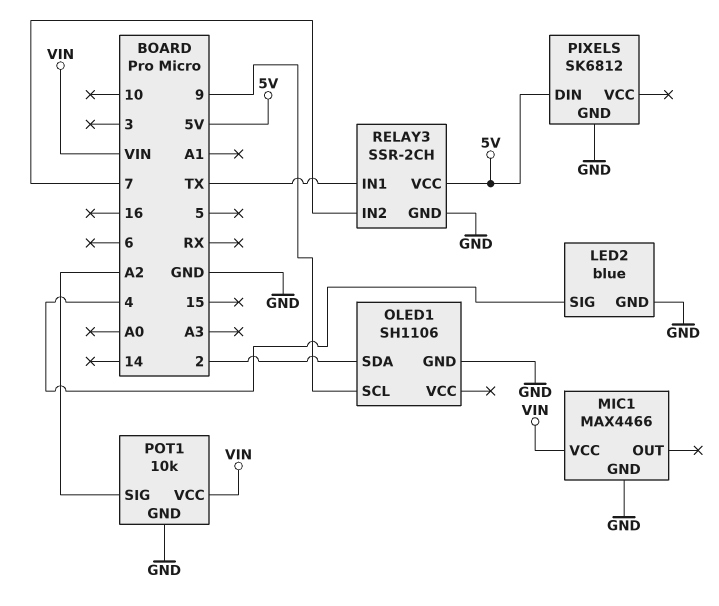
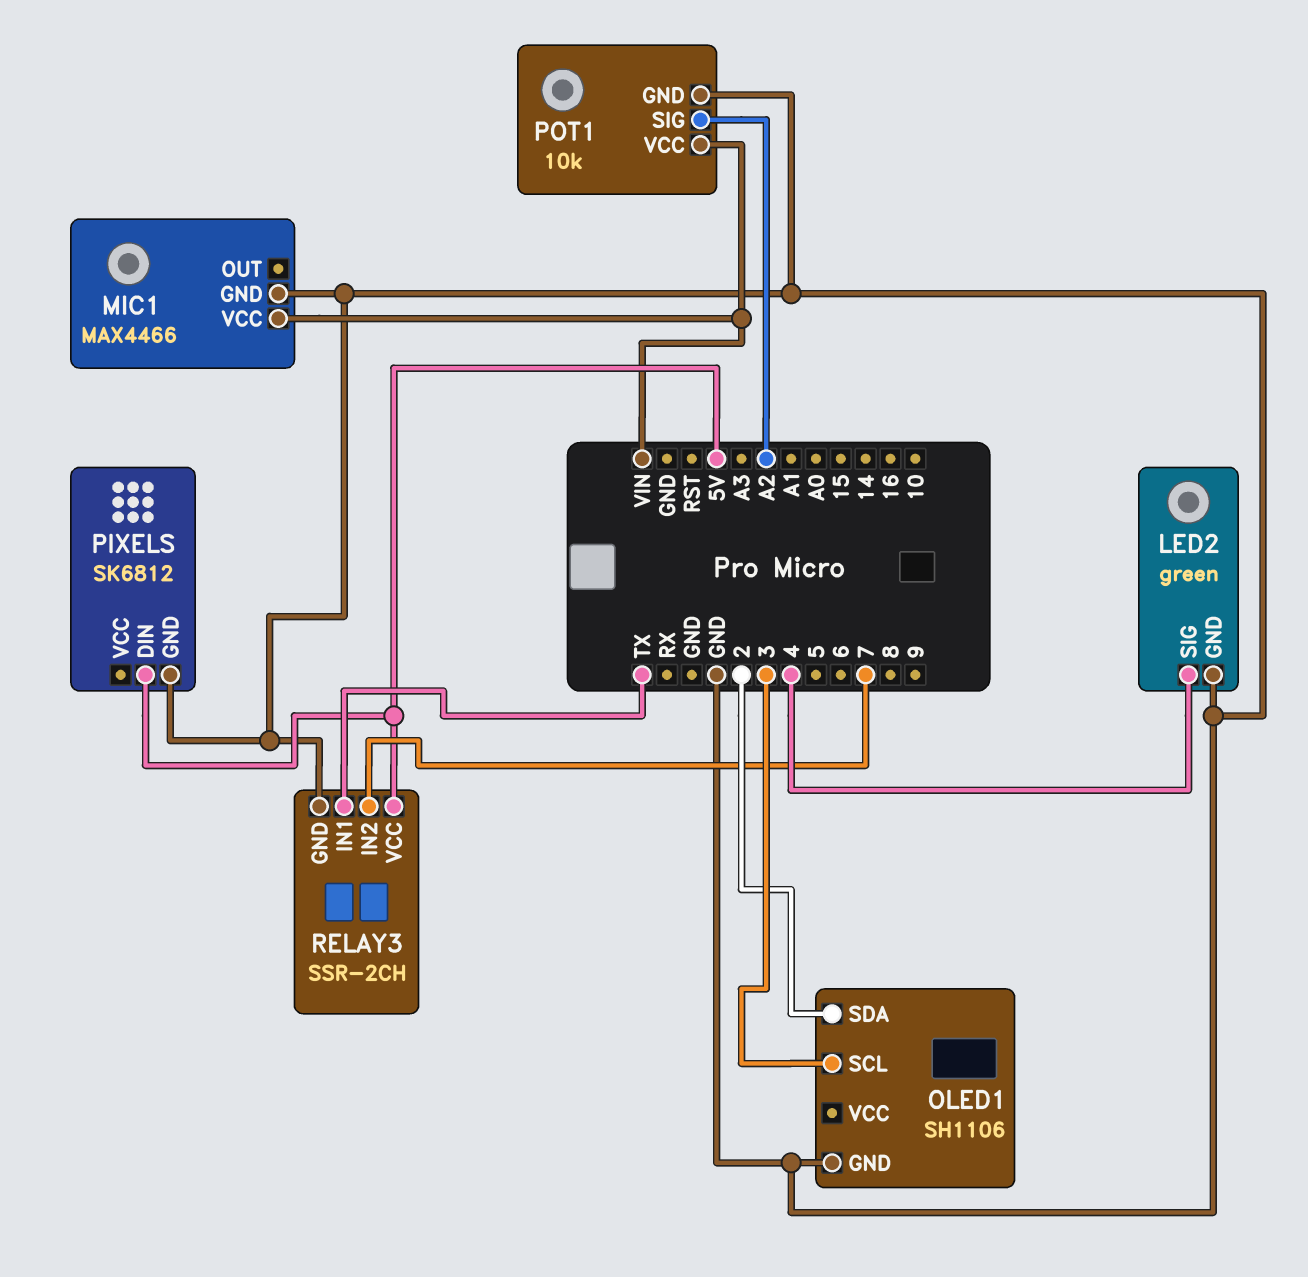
LED2: blue -> green
OLED1 pin SCL: 9 -> 3

